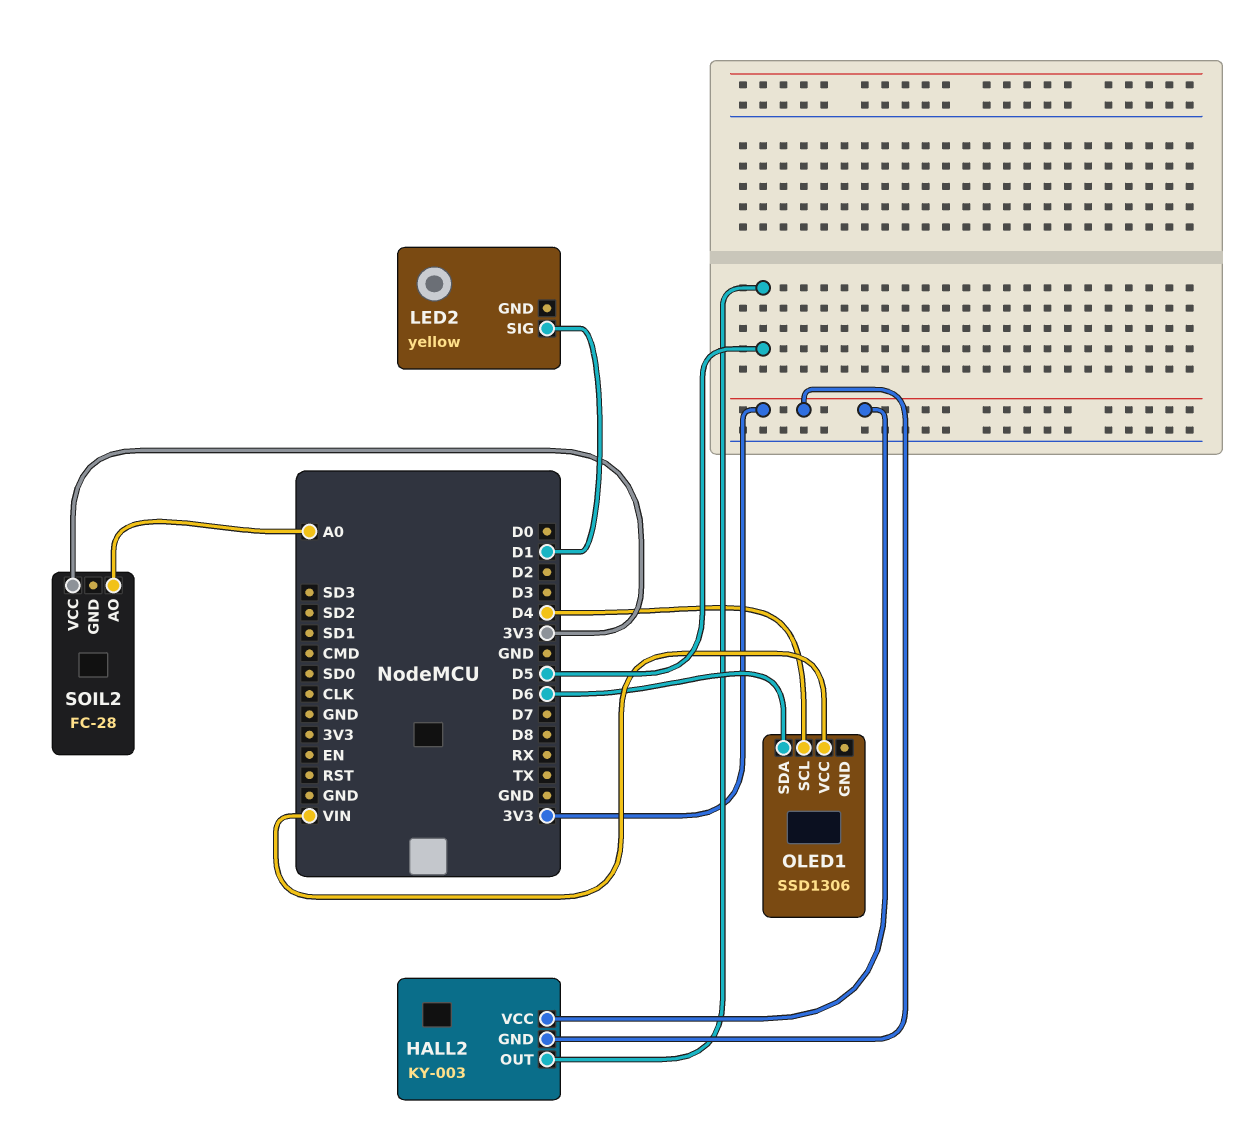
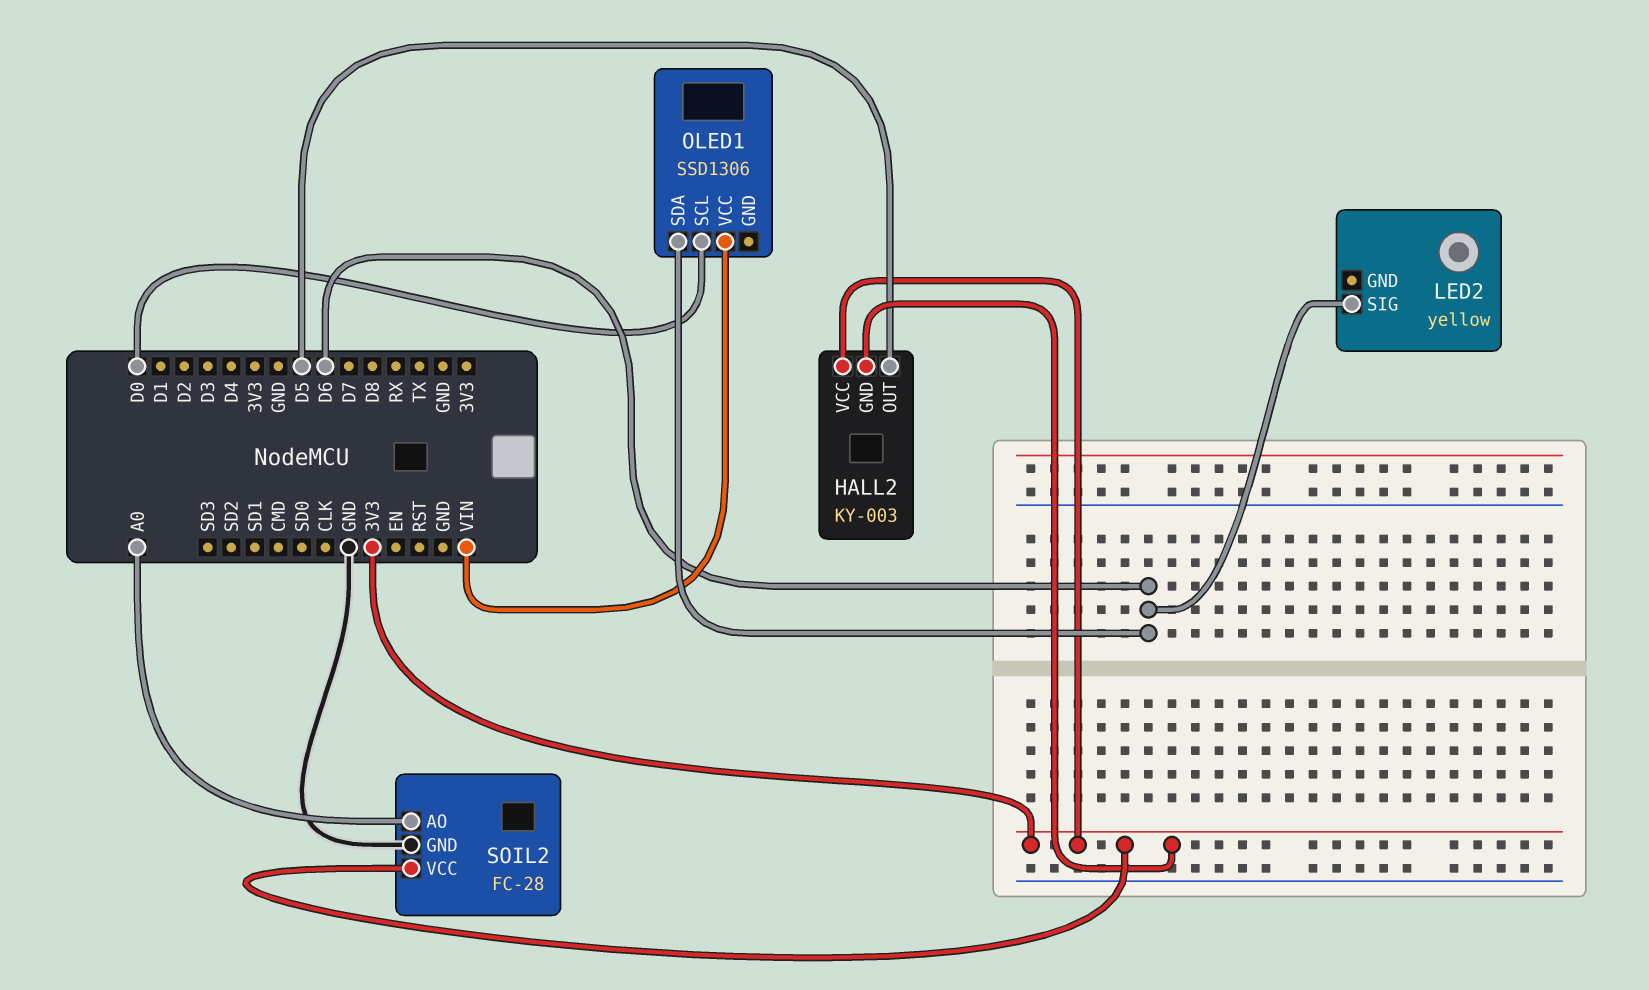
LED2 pin SIG: D1 -> D6
OLED1 pin SCL: D4 -> D0
SOIL2 pin GND: none -> GND

